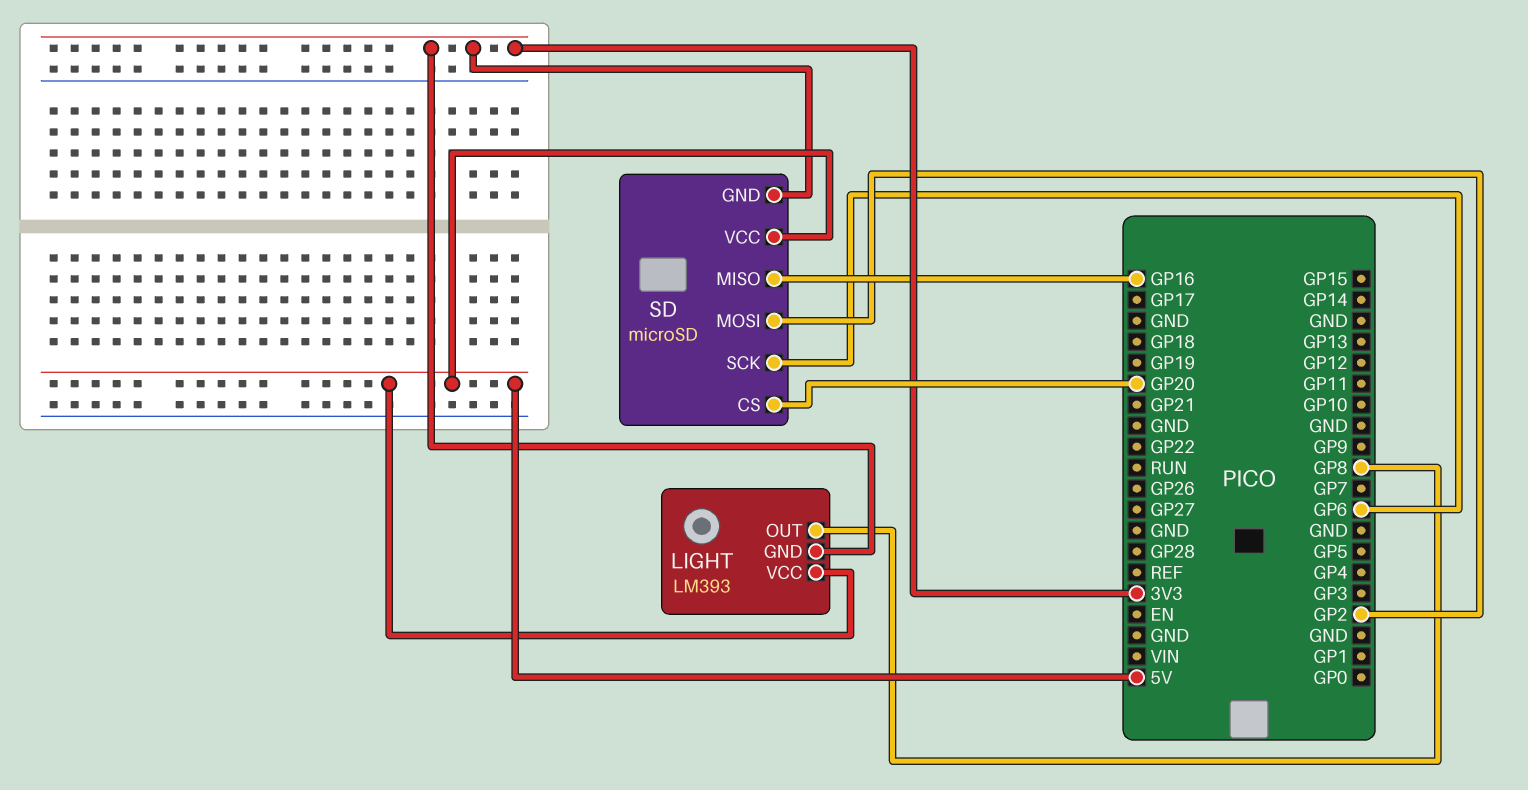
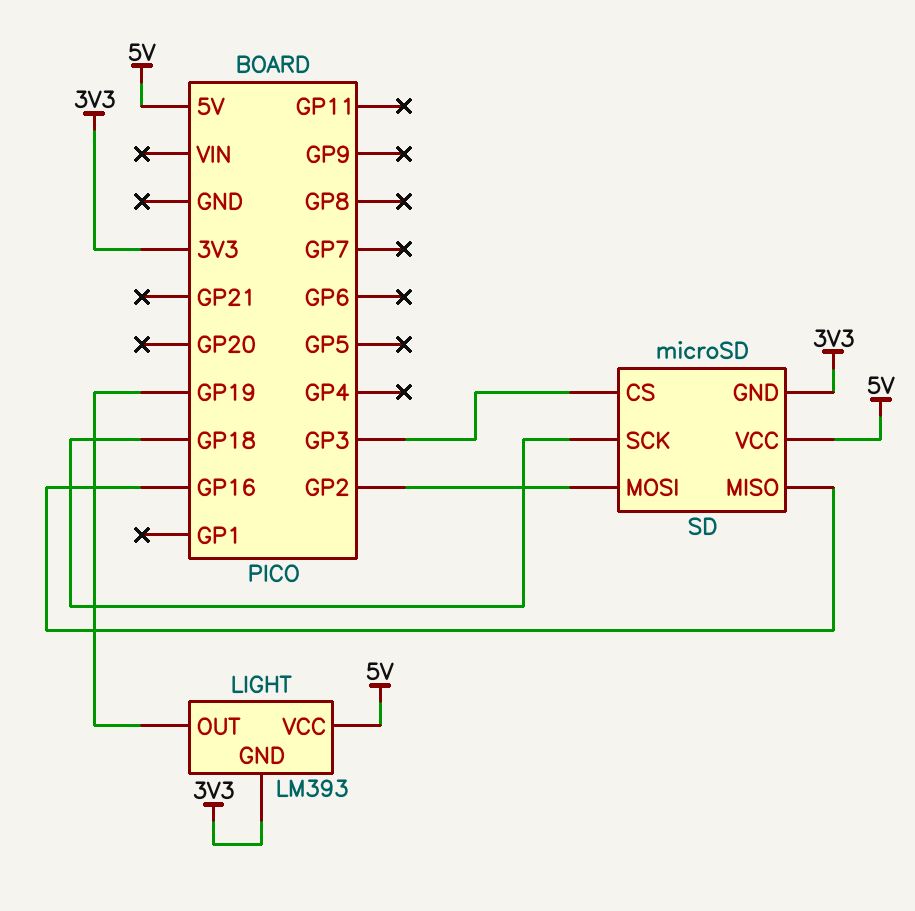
LIGHT pin OUT: GP8 -> GP19
SD pin CS: GP20 -> GP3
SD pin SCK: GP6 -> GP18

